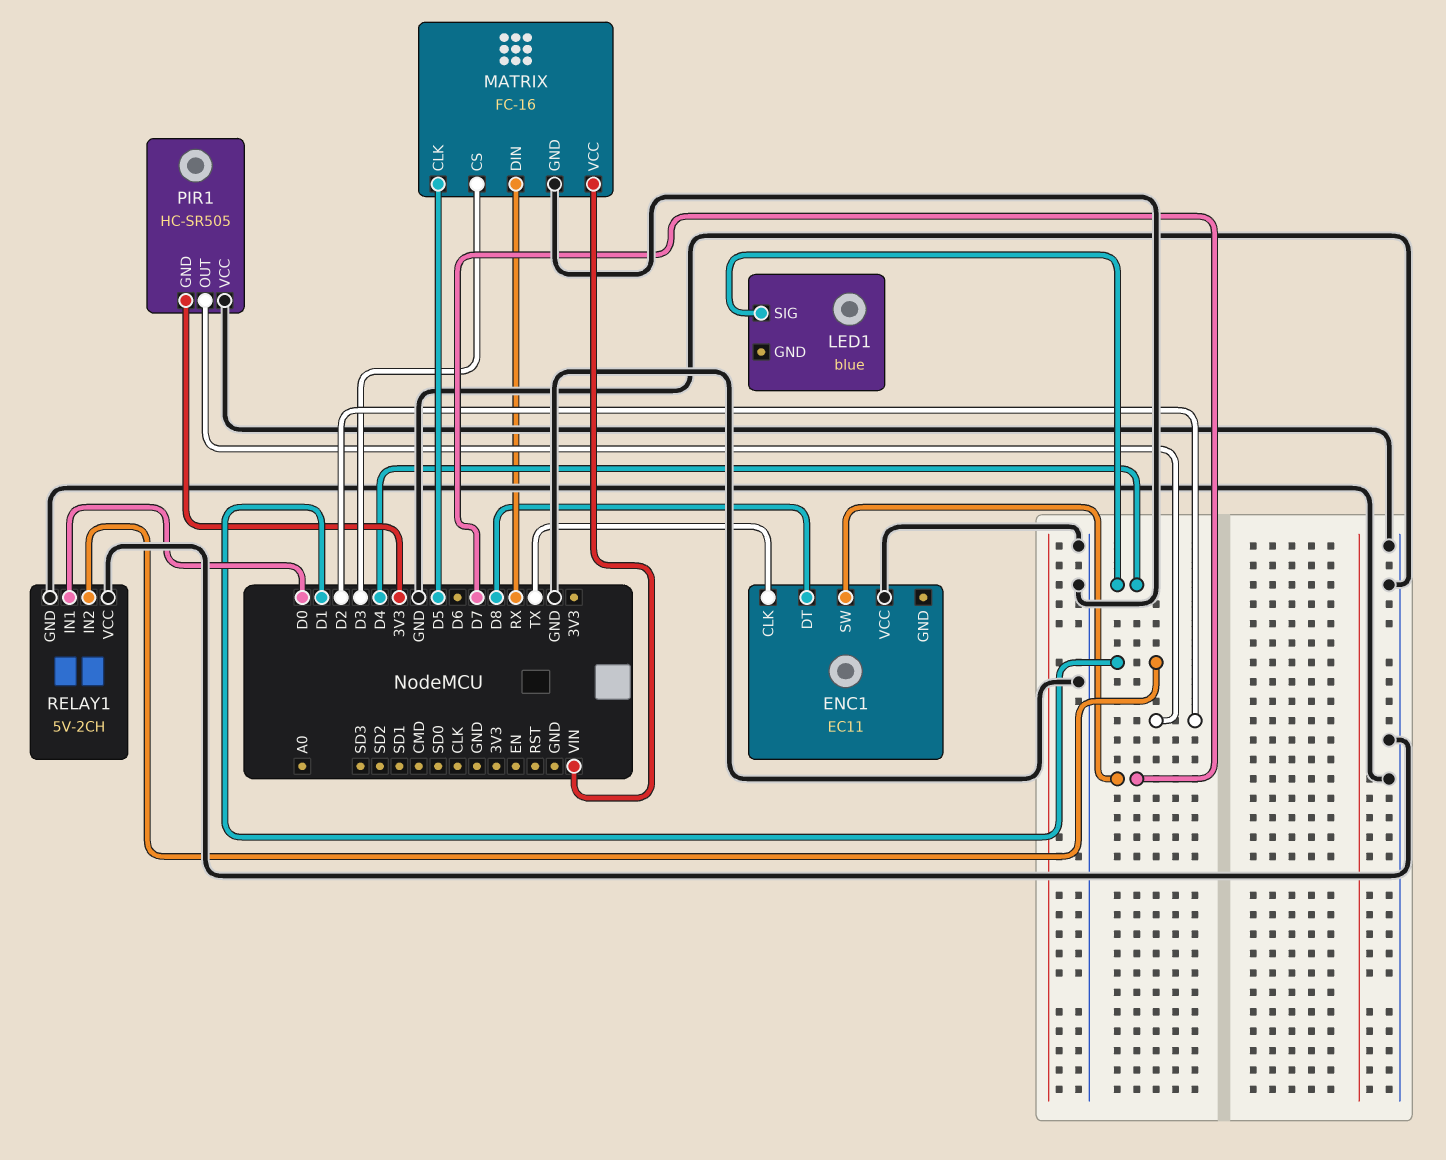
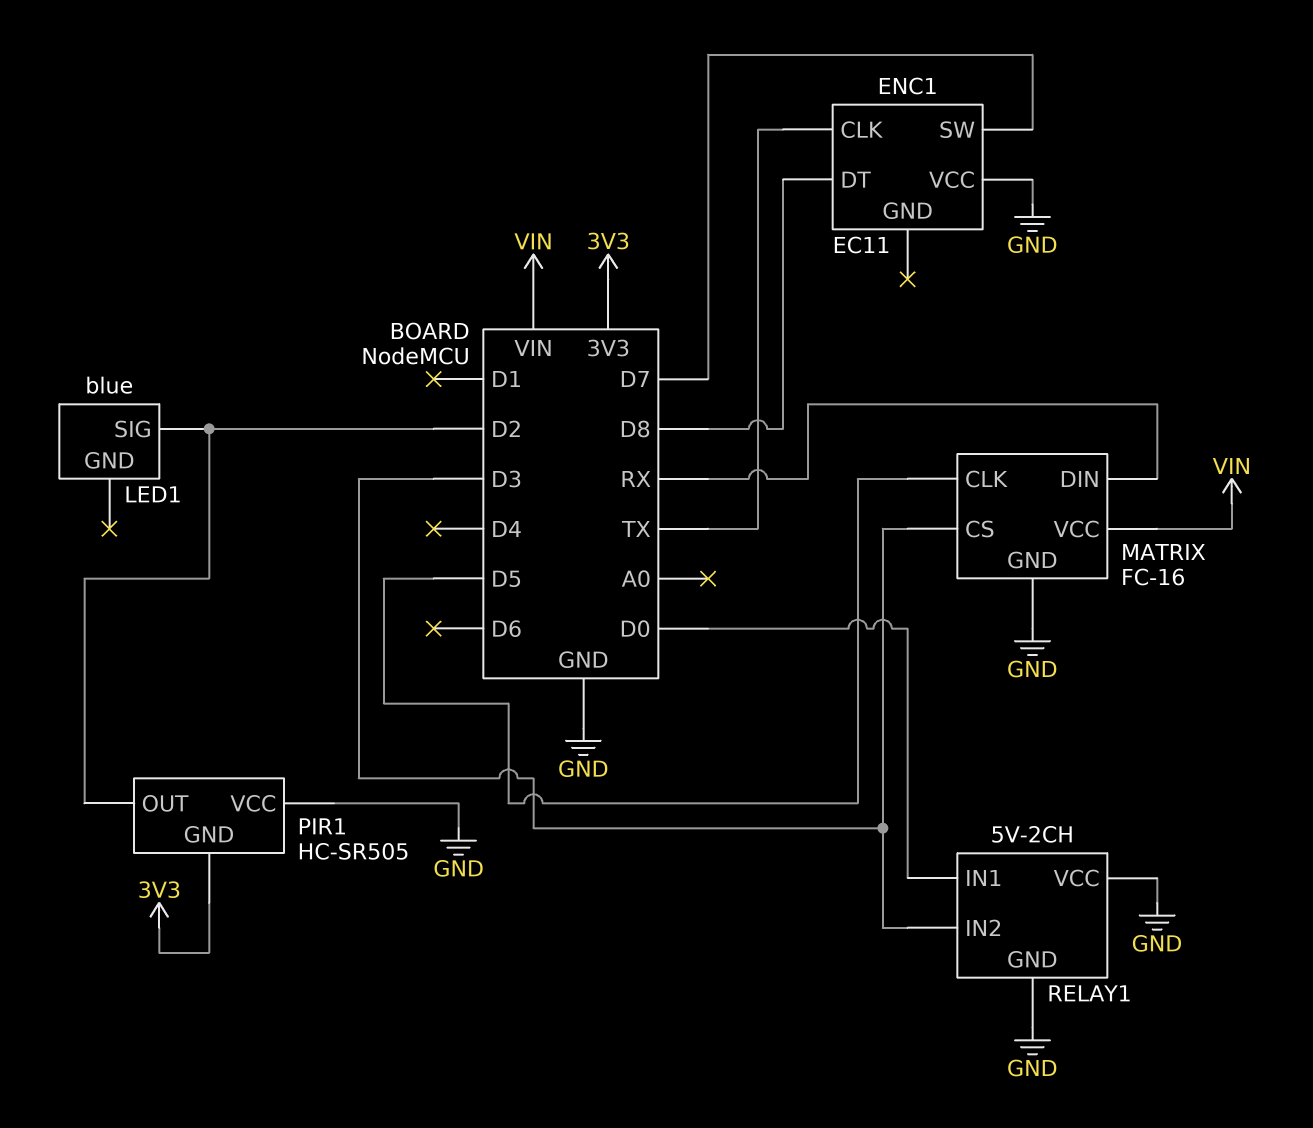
LED1 pin SIG: D4 -> D2
RELAY1 pin IN2: D1 -> D3

